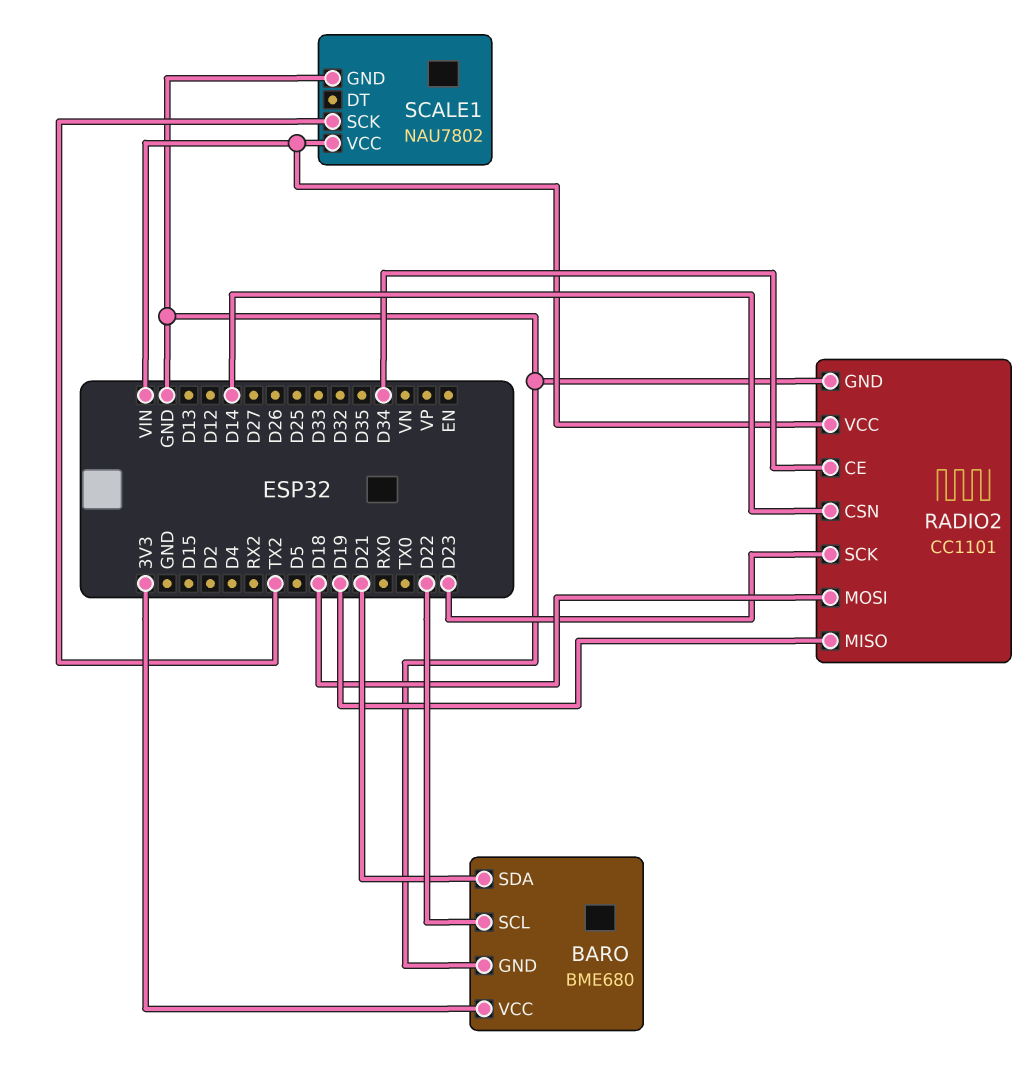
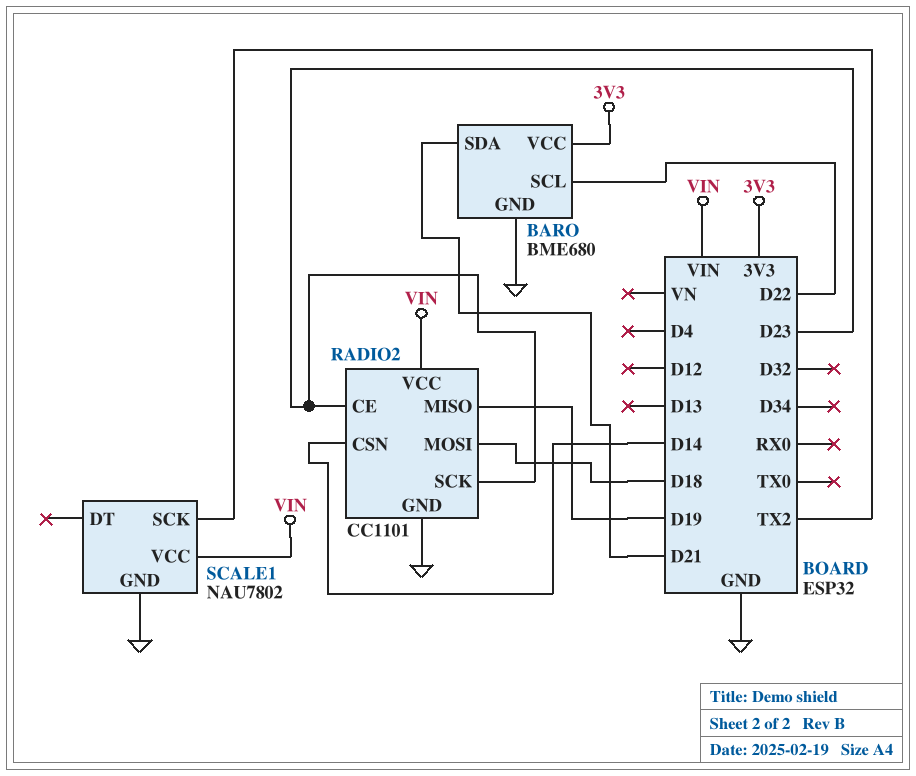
RADIO2 pin CE: D34 -> D23

